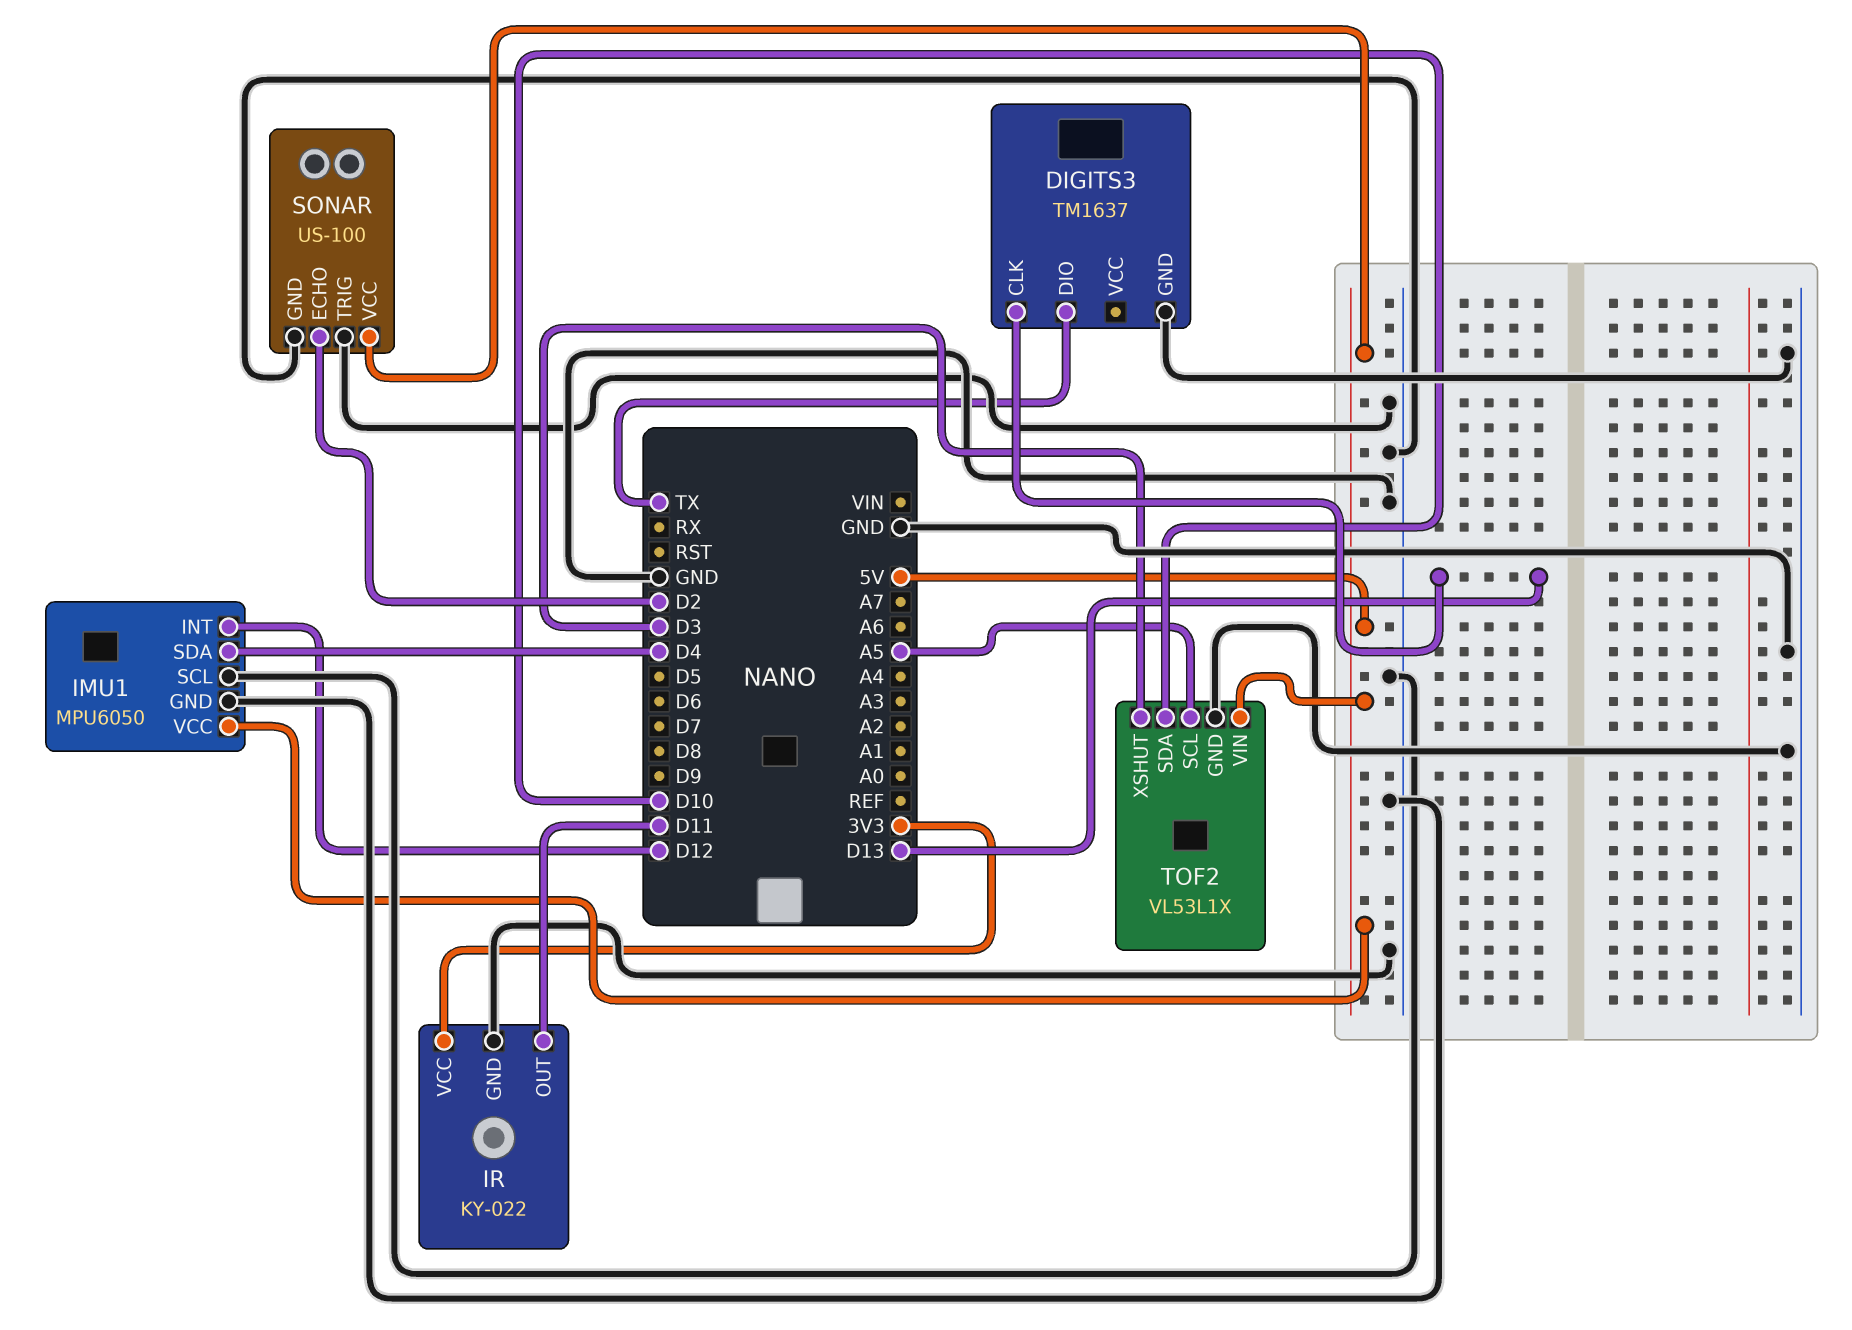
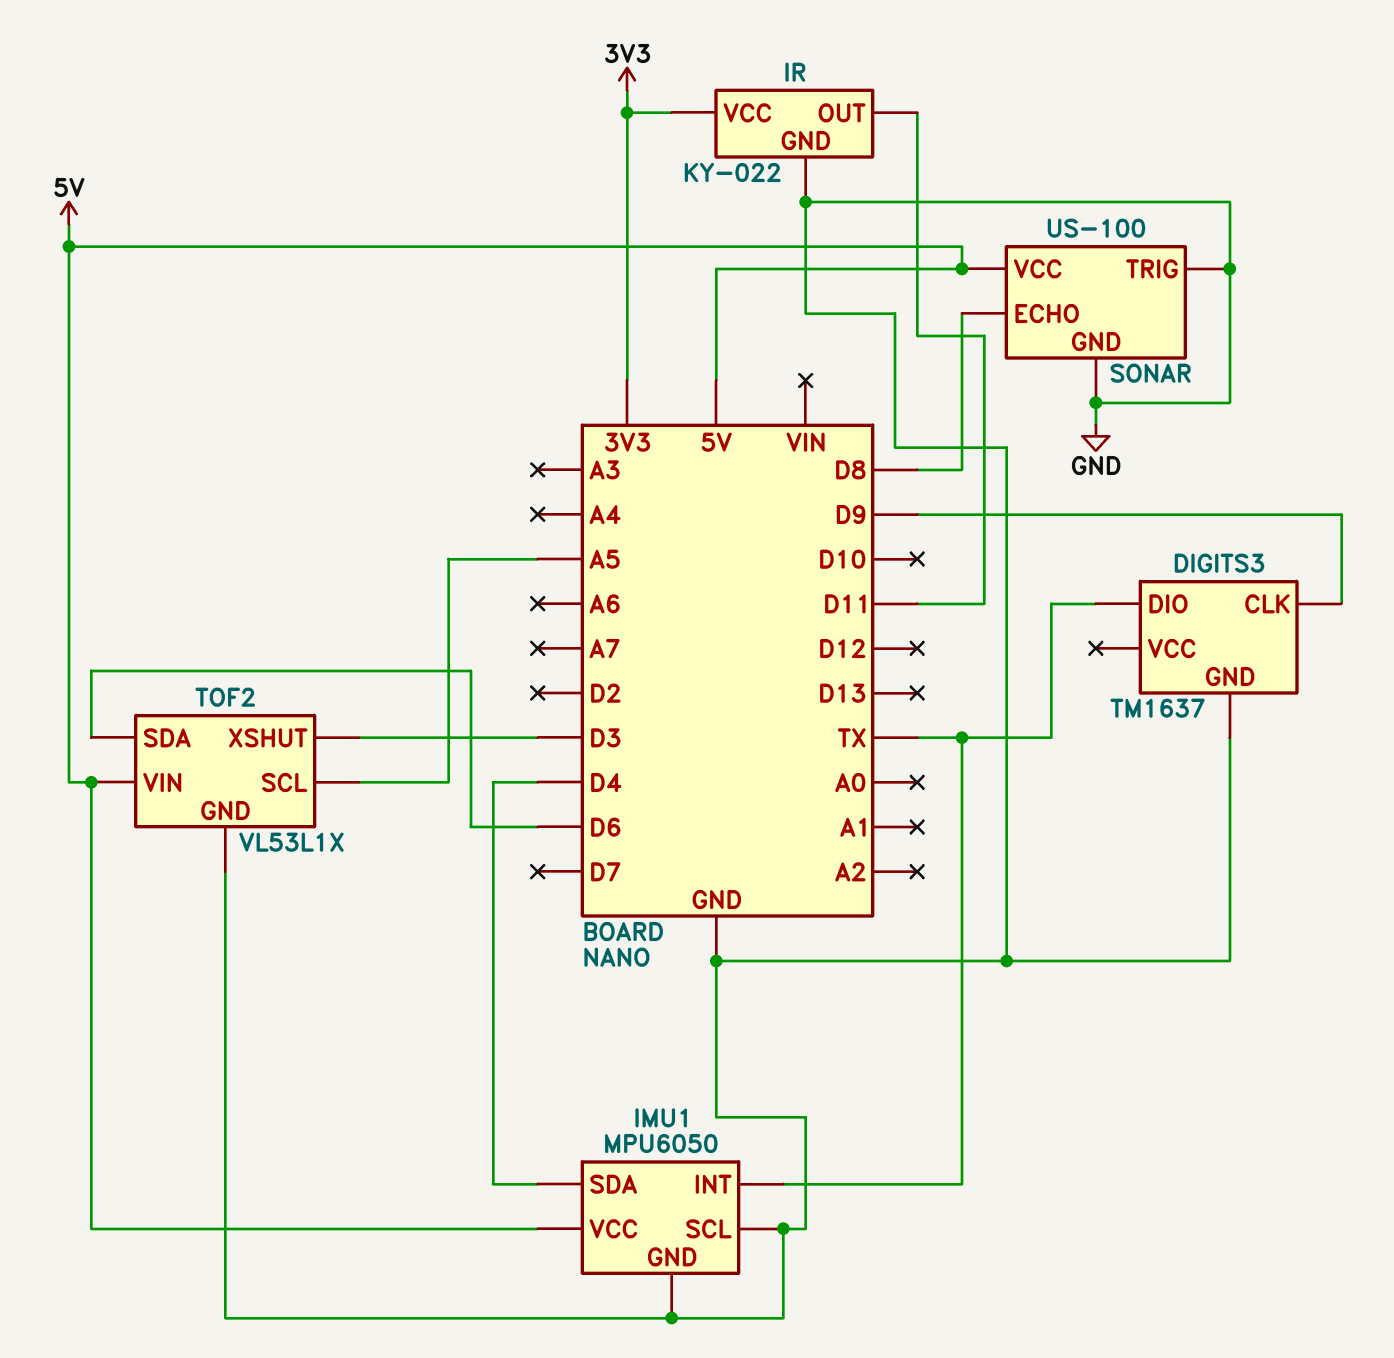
DIGITS3 pin CLK: D13 -> D9
IMU1 pin INT: D12 -> TX
SONAR pin ECHO: D2 -> D8
TOF2 pin SDA: D10 -> D6

